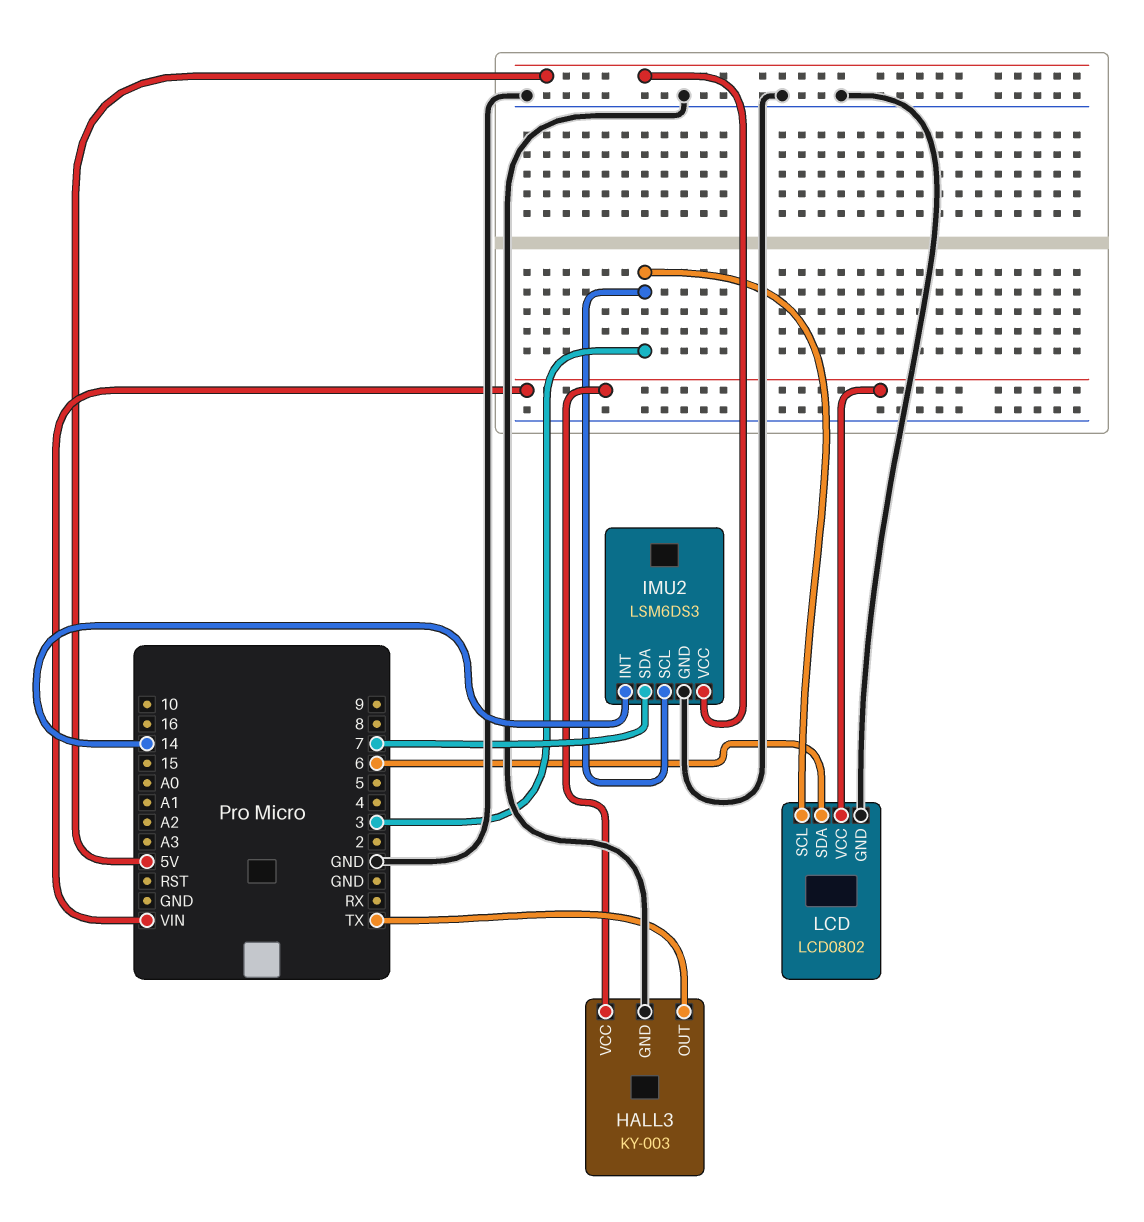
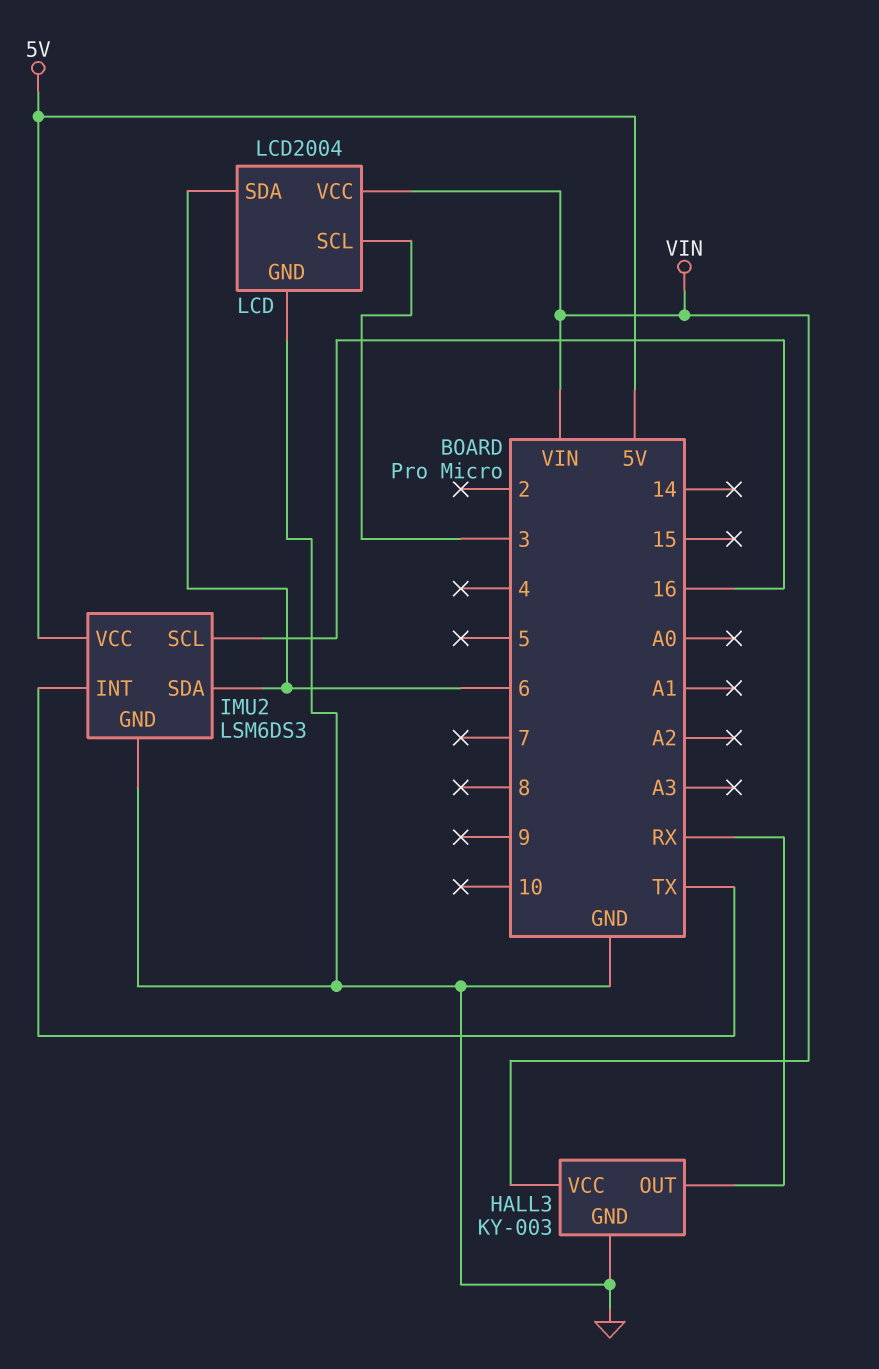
HALL3 pin OUT: TX -> RX
IMU2 pin INT: 14 -> TX
IMU2 pin SCL: 3 -> 16
IMU2 pin SDA: 7 -> 6
LCD: LCD0802 -> LCD2004

